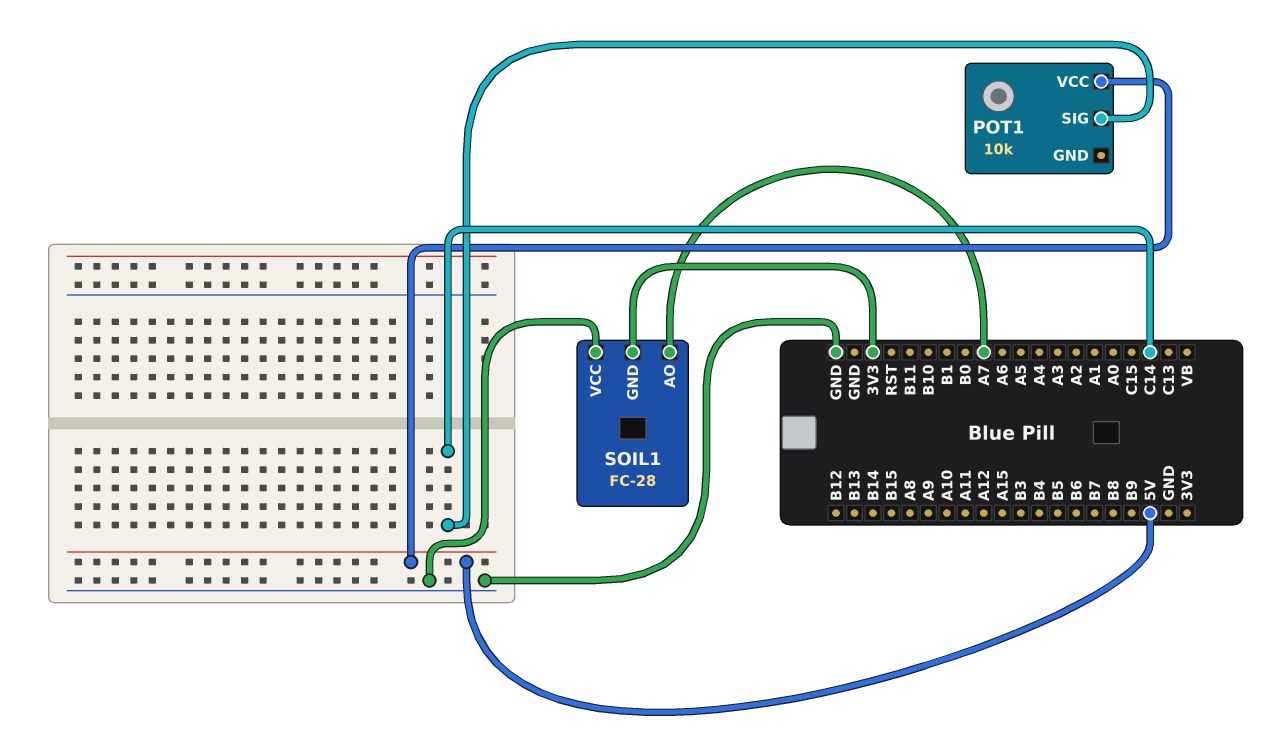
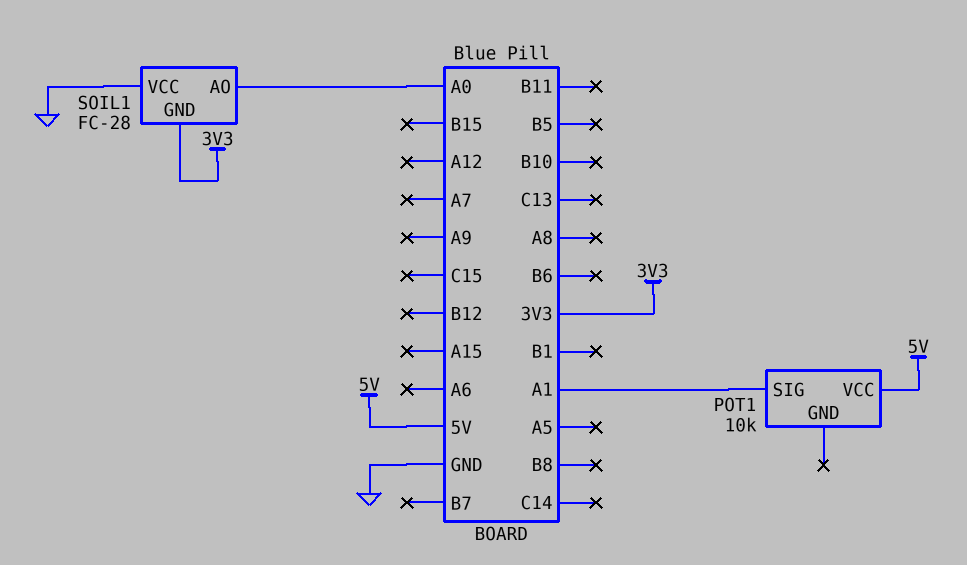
POT1 pin SIG: C14 -> A1
SOIL1 pin AO: A7 -> A0

